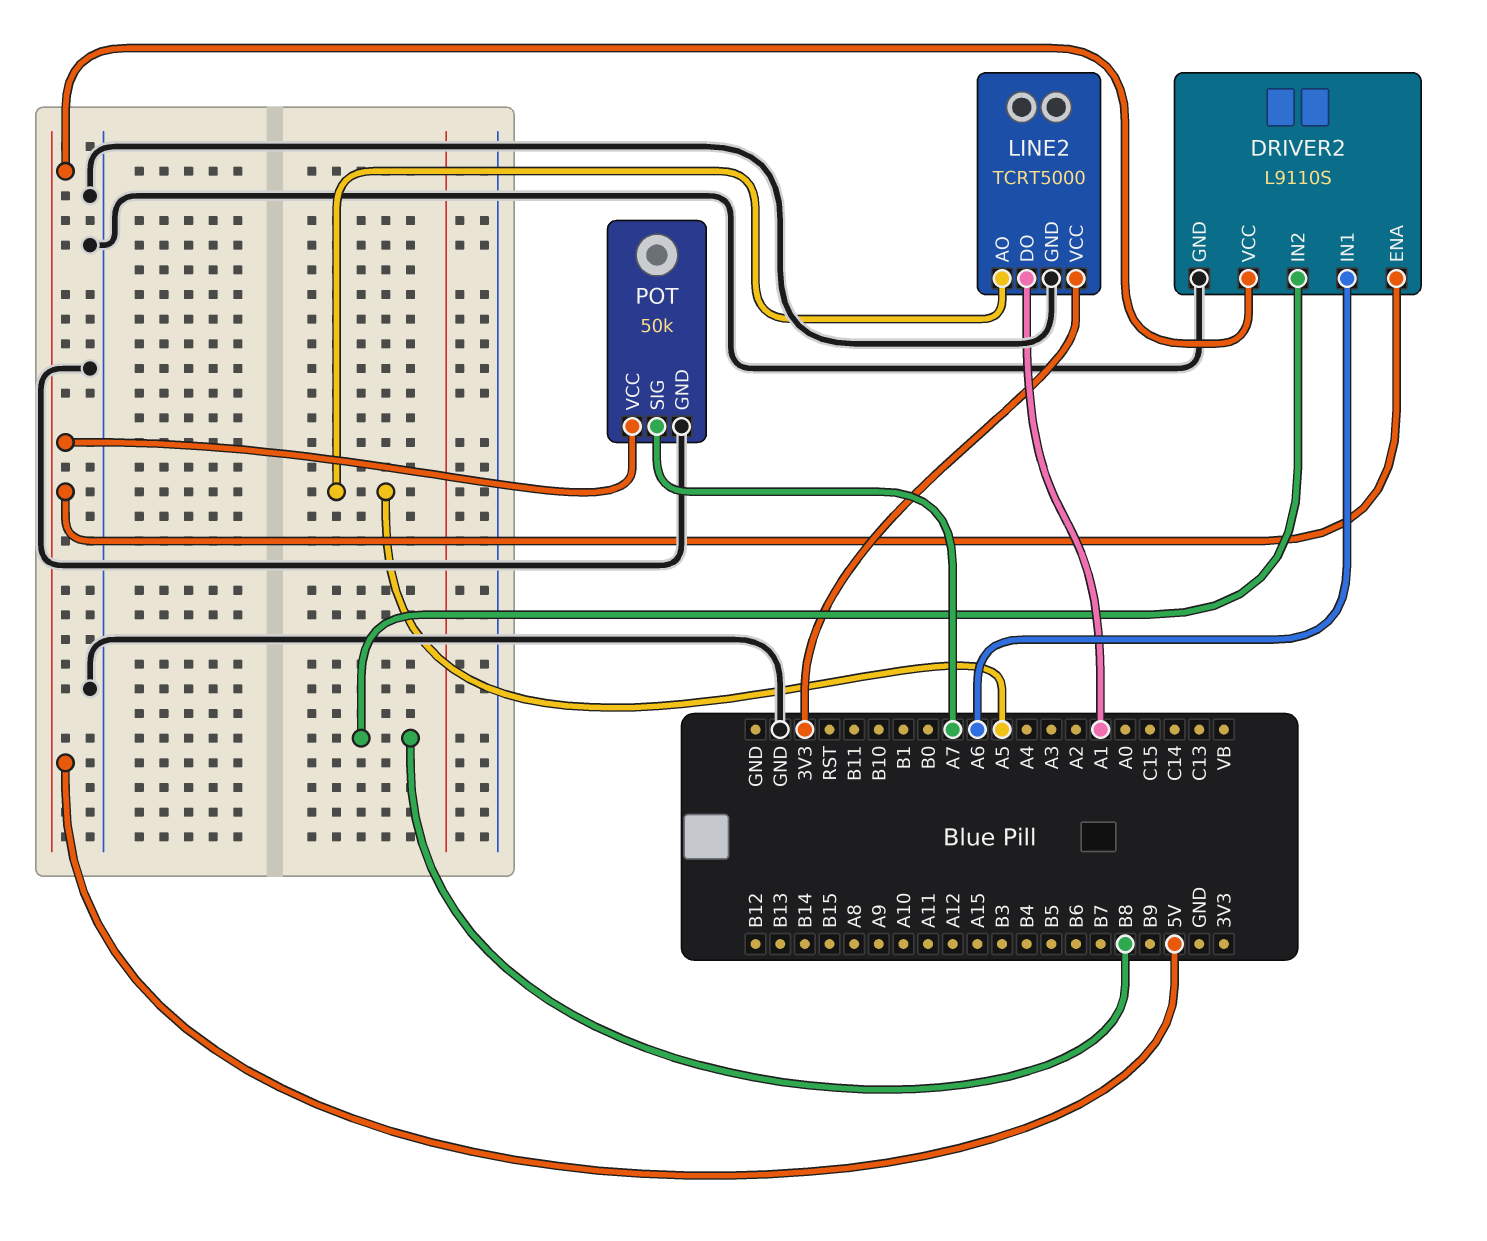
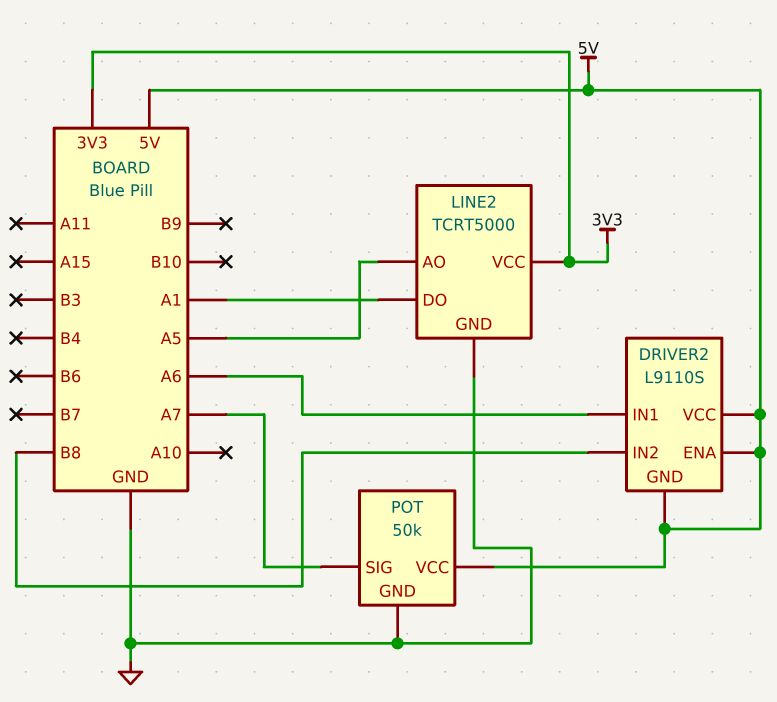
DRIVER2 pin GND: GND -> 5V

